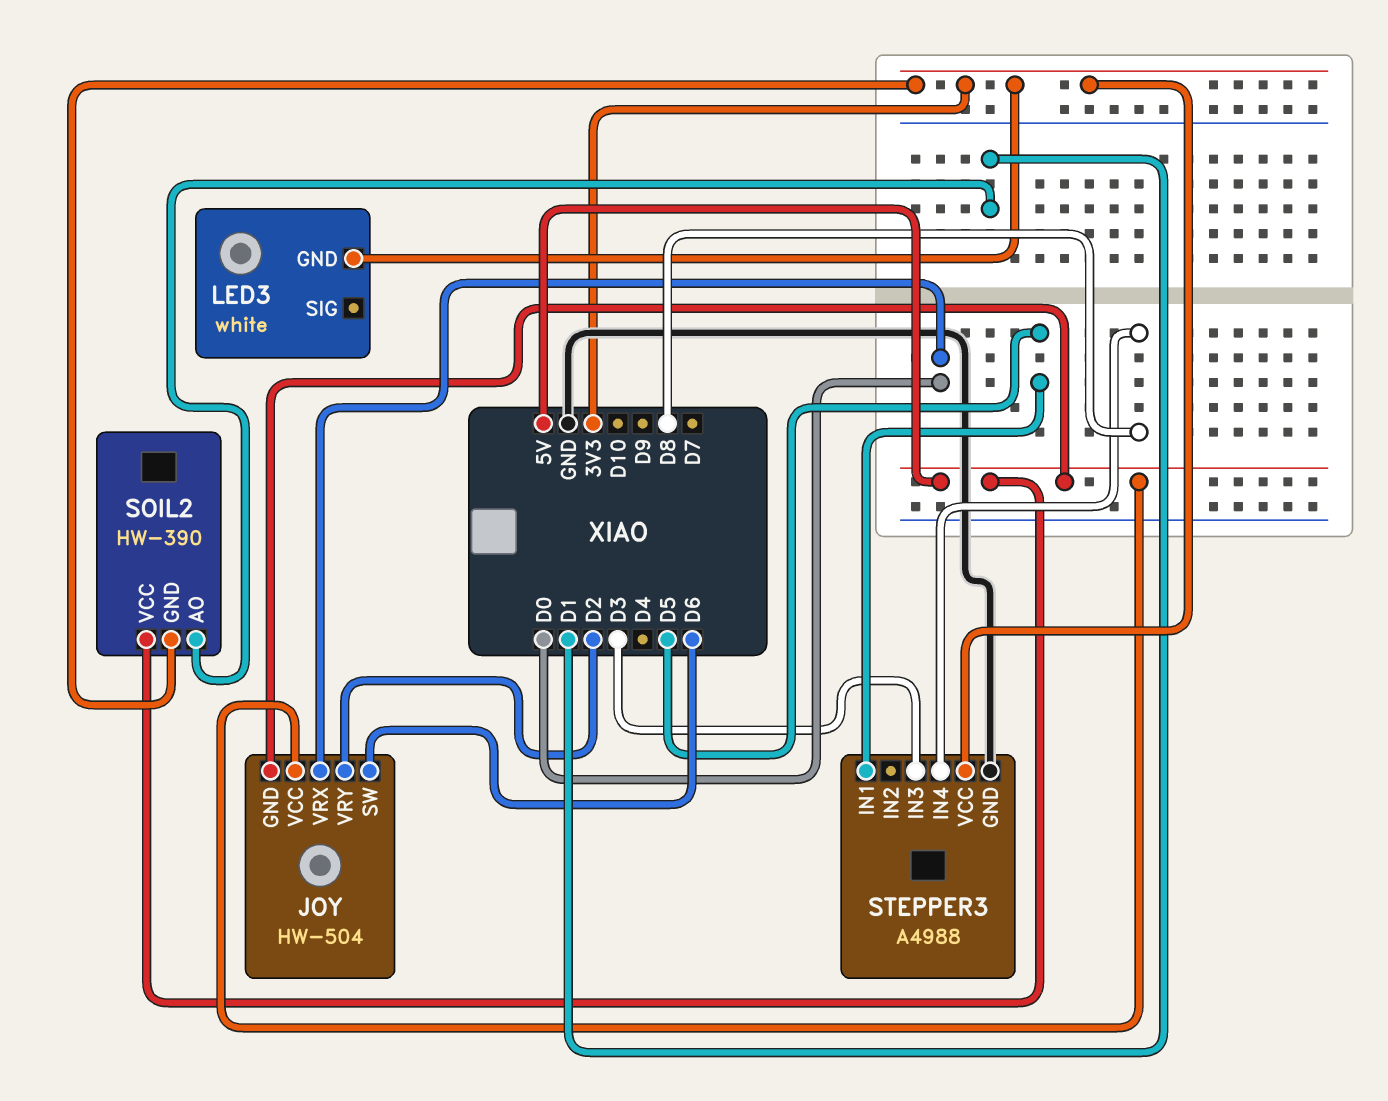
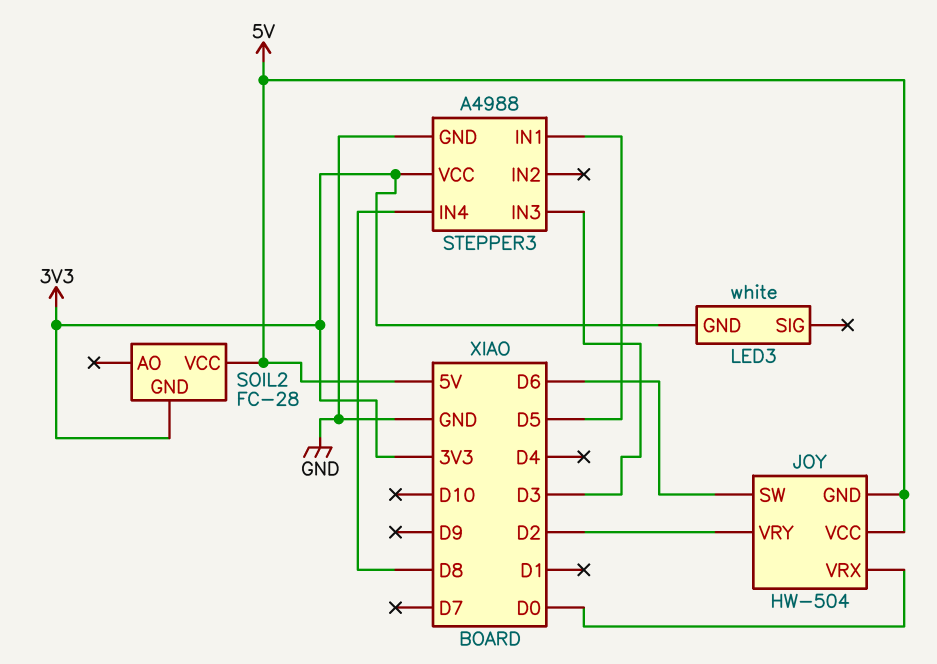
SOIL2: HW-390 -> FC-28
SOIL2 pin AO: D1 -> none

